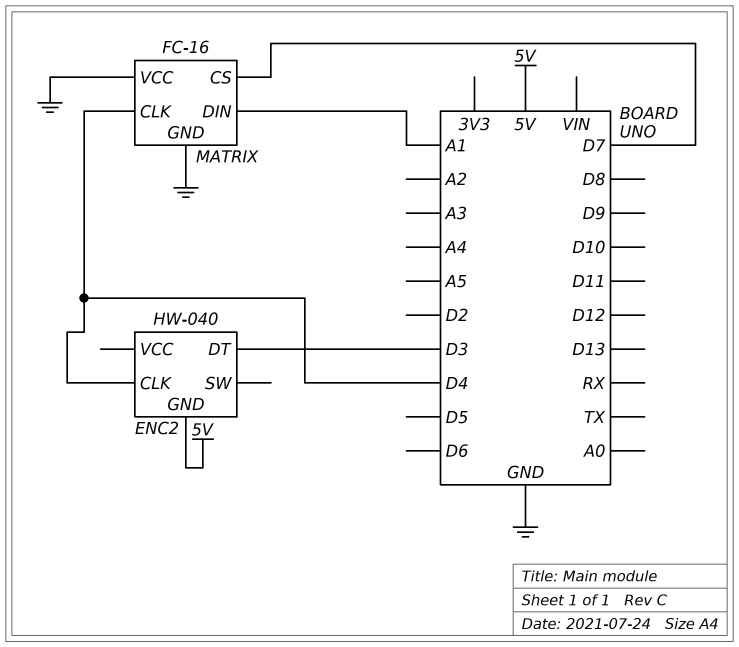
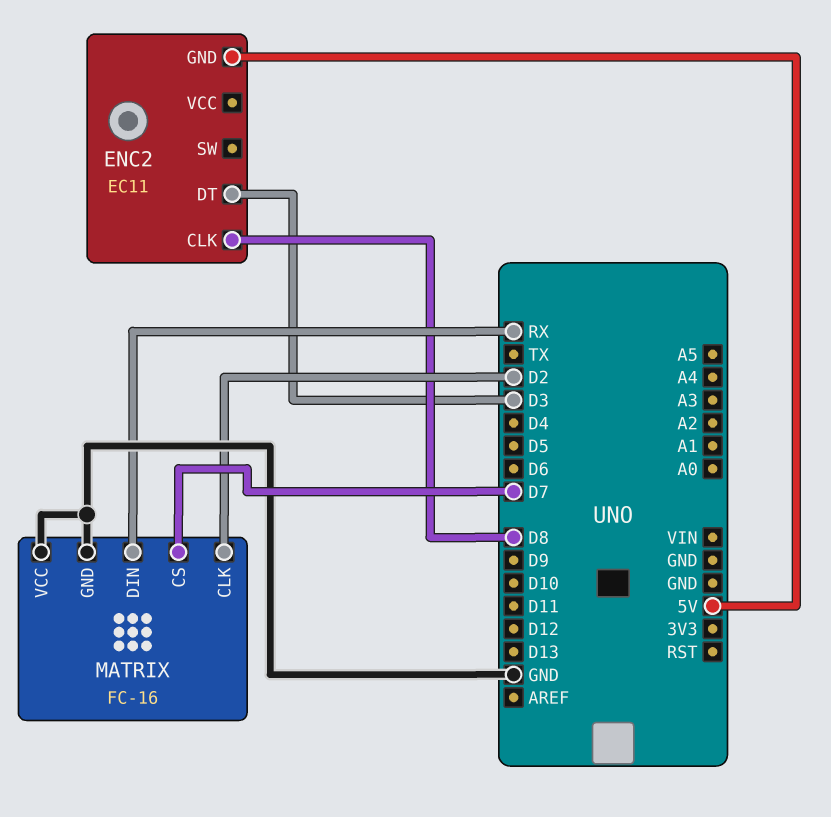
ENC2: HW-040 -> EC11
ENC2 pin CLK: D4 -> D8
MATRIX pin CLK: D4 -> D2
MATRIX pin DIN: A1 -> RX

